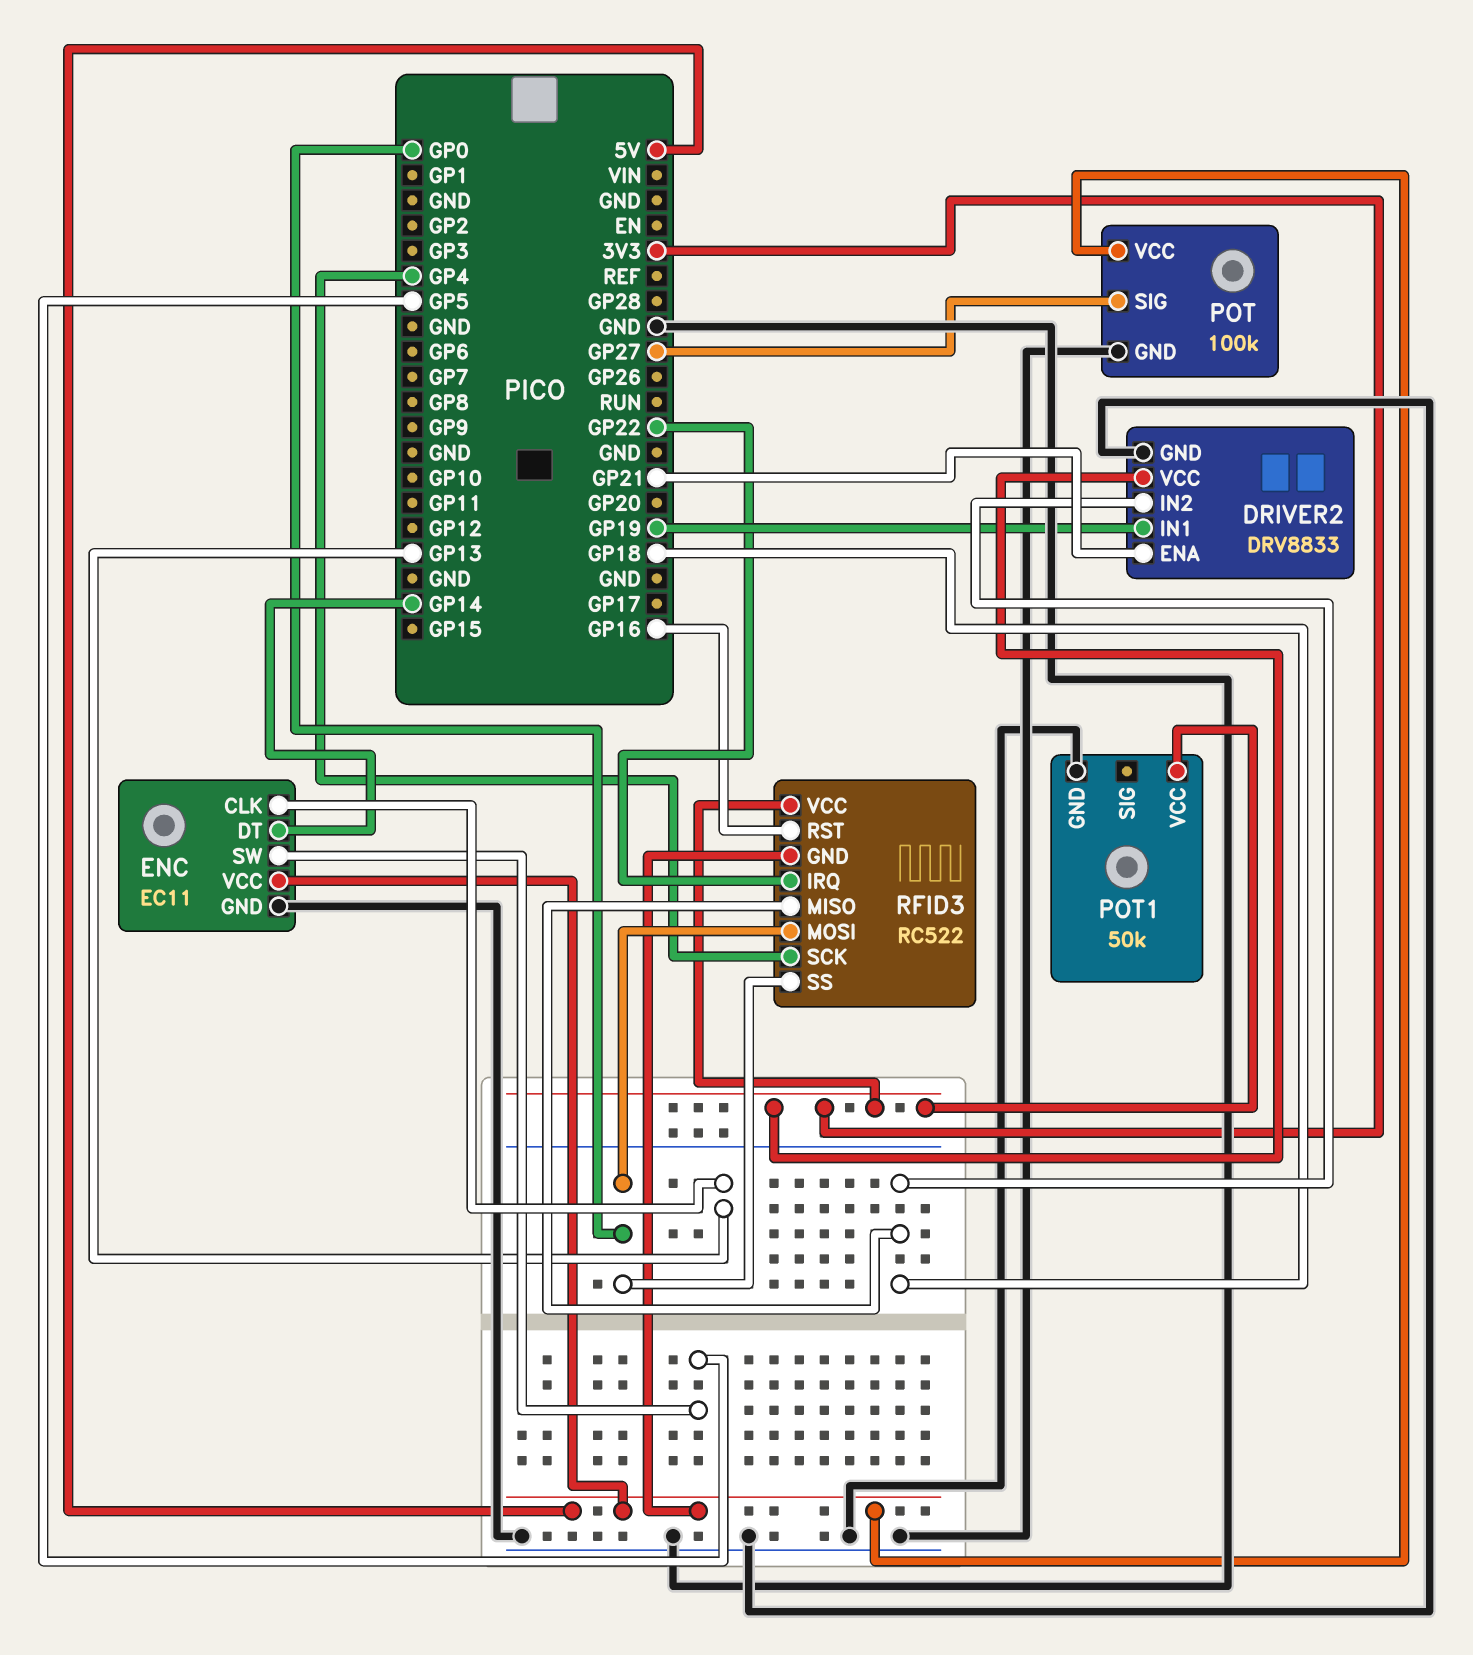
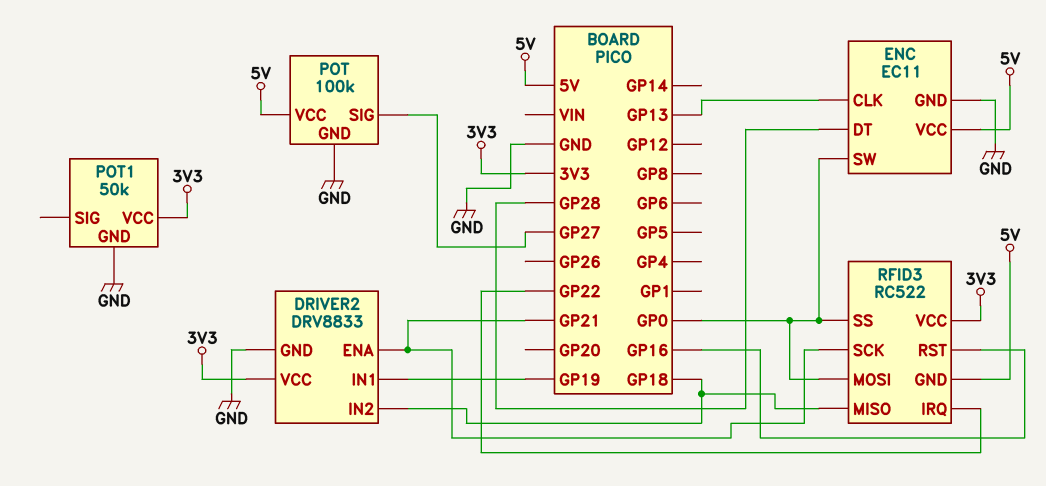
ENC pin DT: GP14 -> GP28
ENC pin SW: GP5 -> GP0
RFID3 pin SCK: GP4 -> GP21

